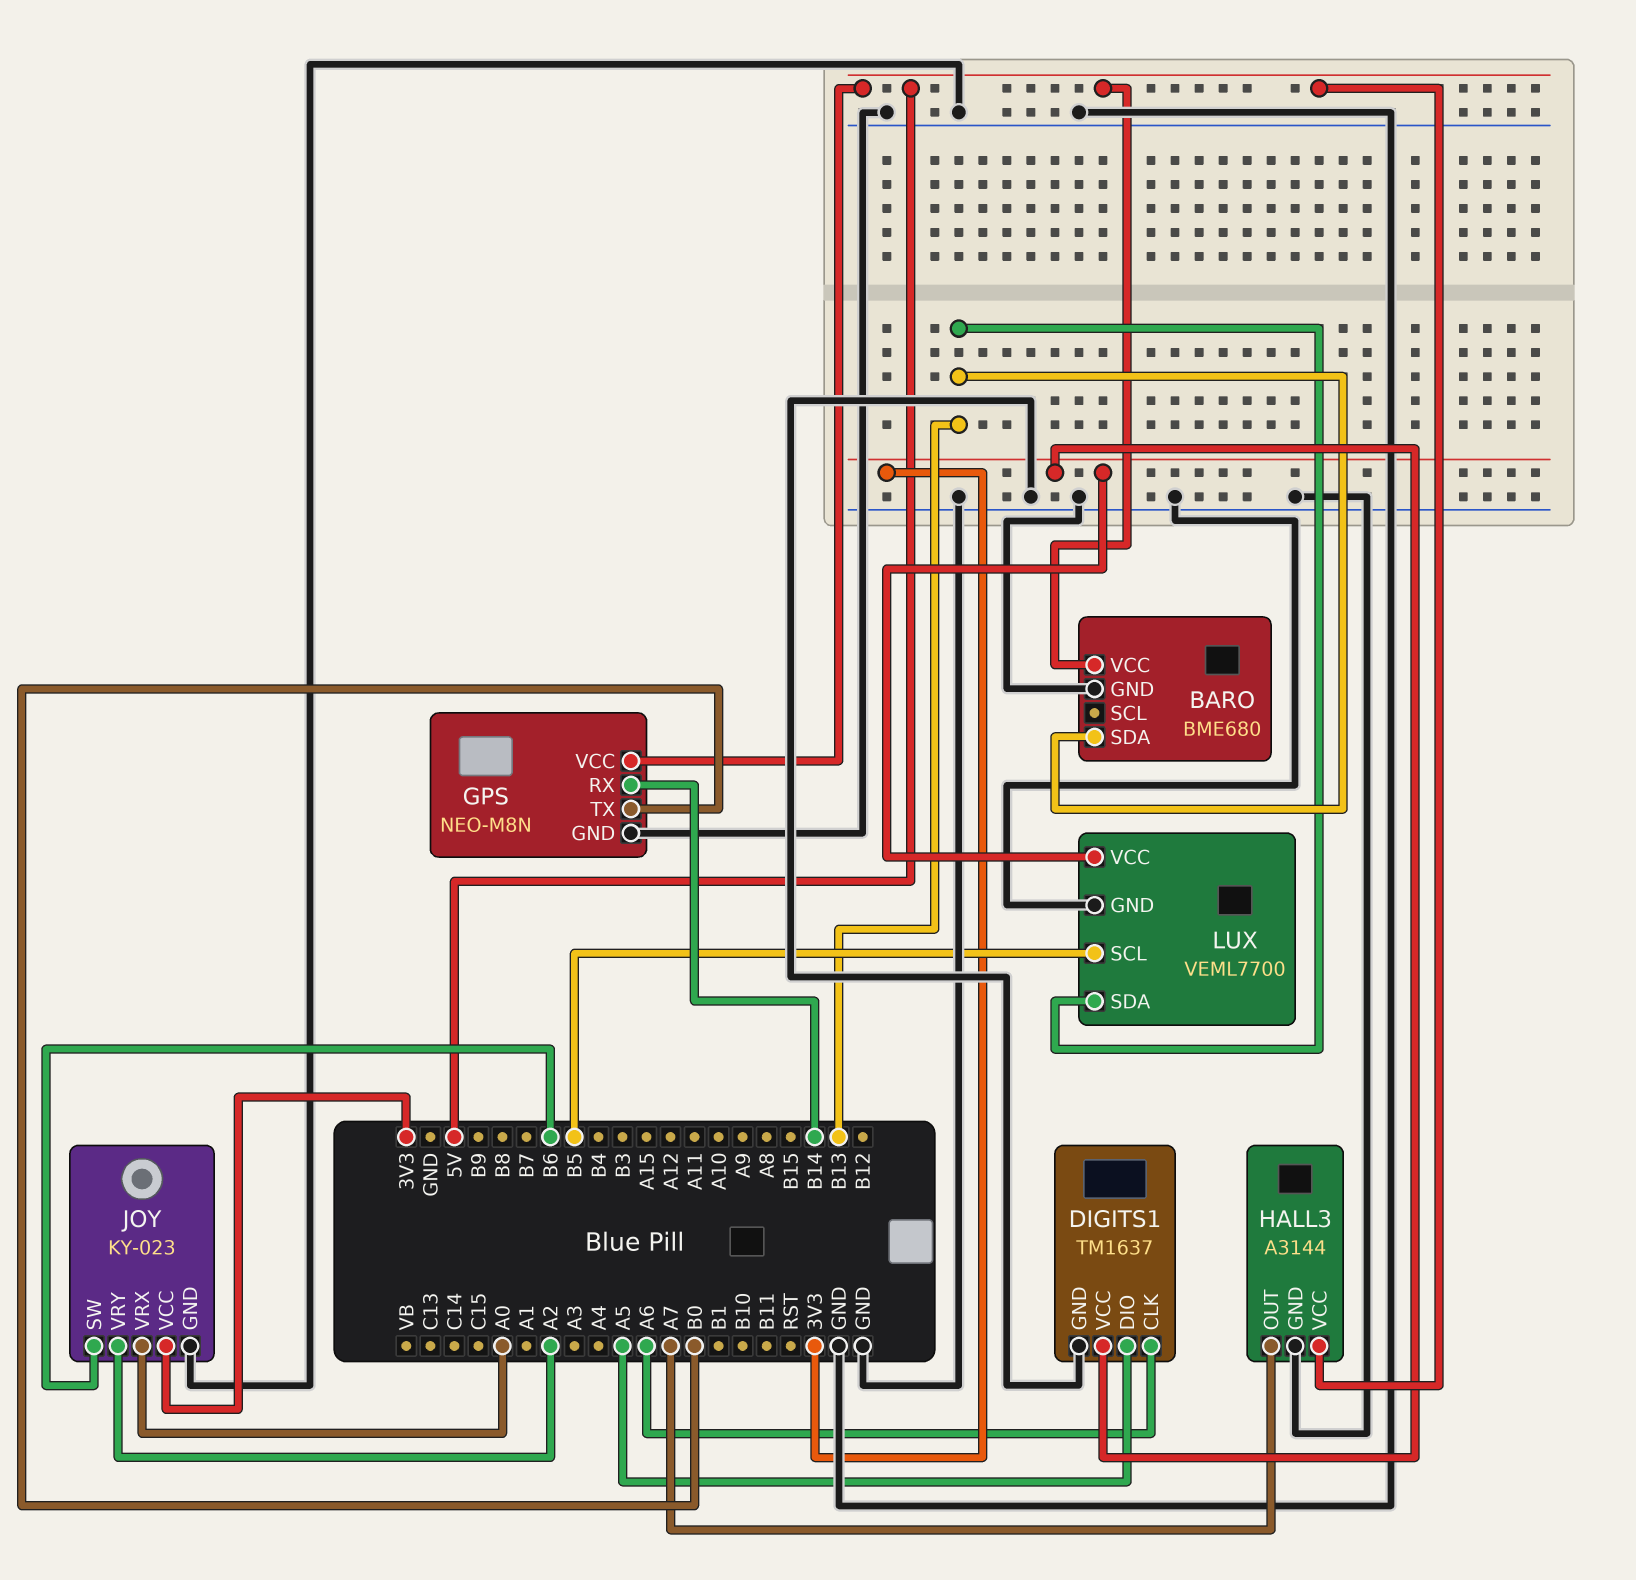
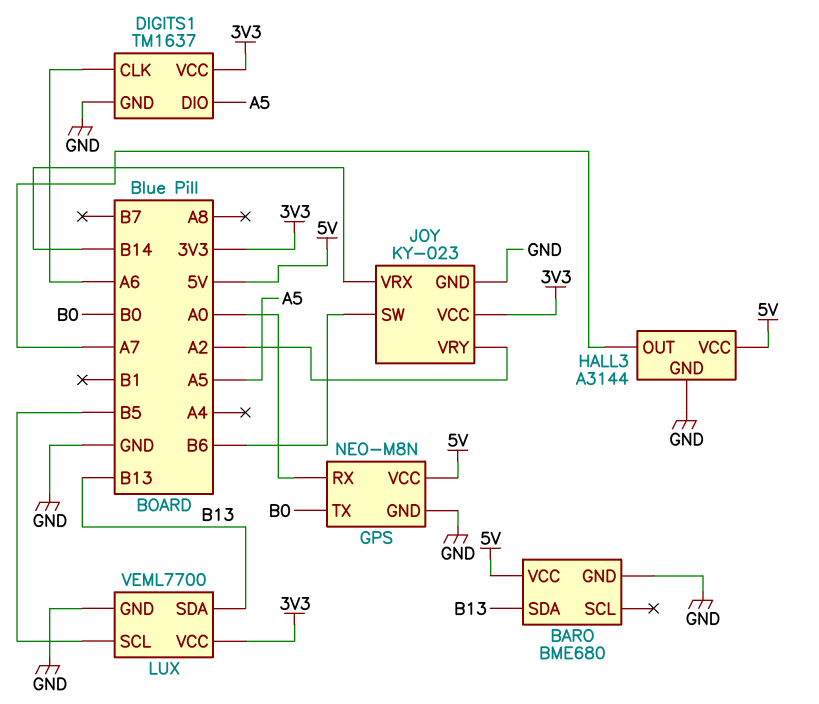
GPS pin RX: B14 -> A0
JOY pin VRX: A0 -> B14

